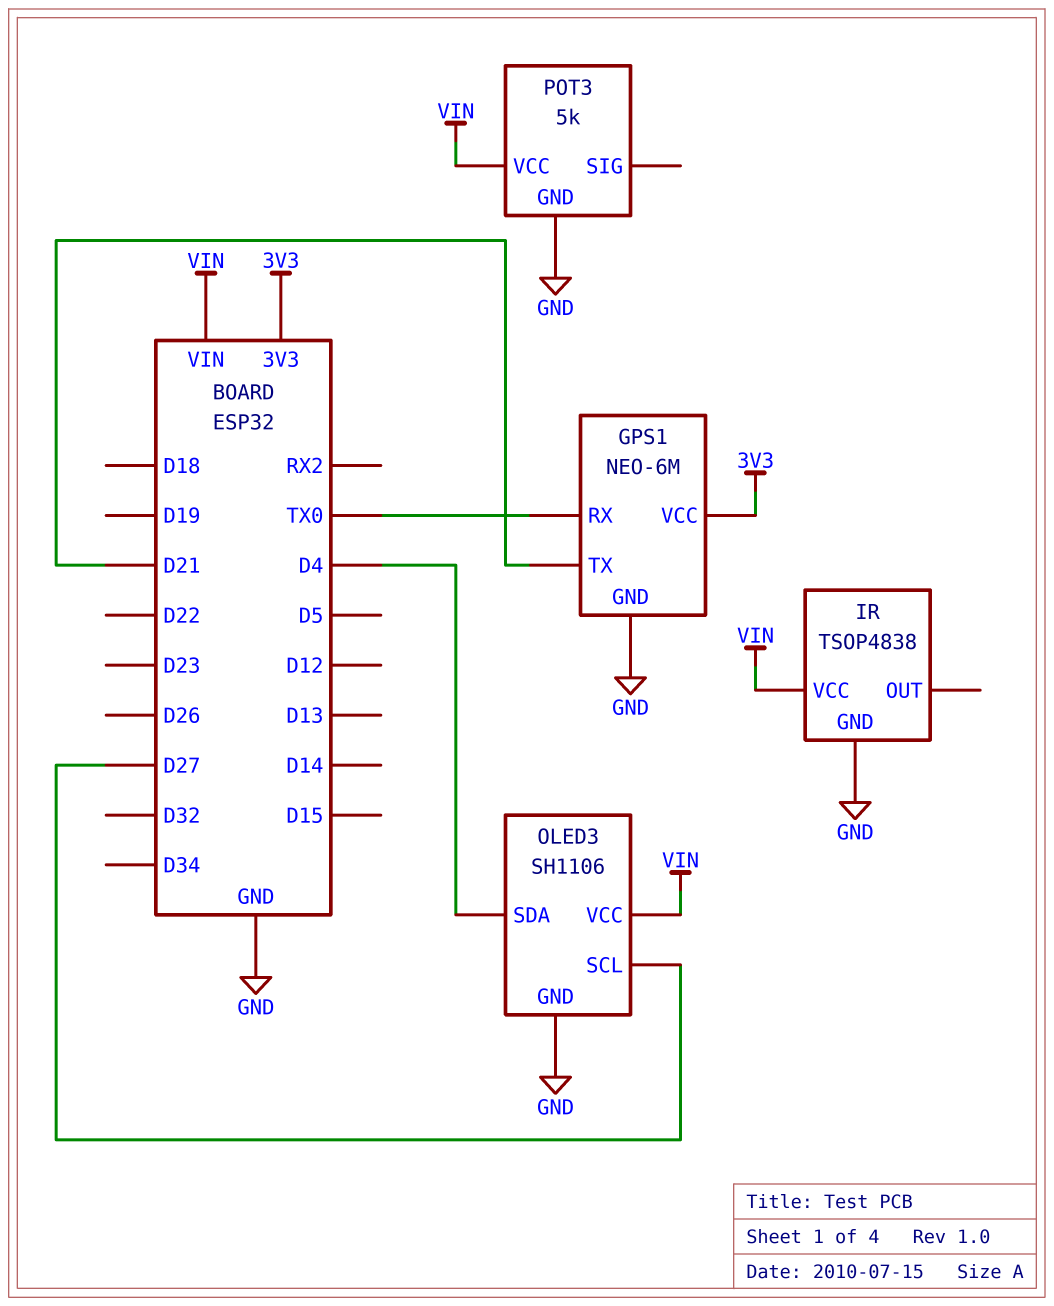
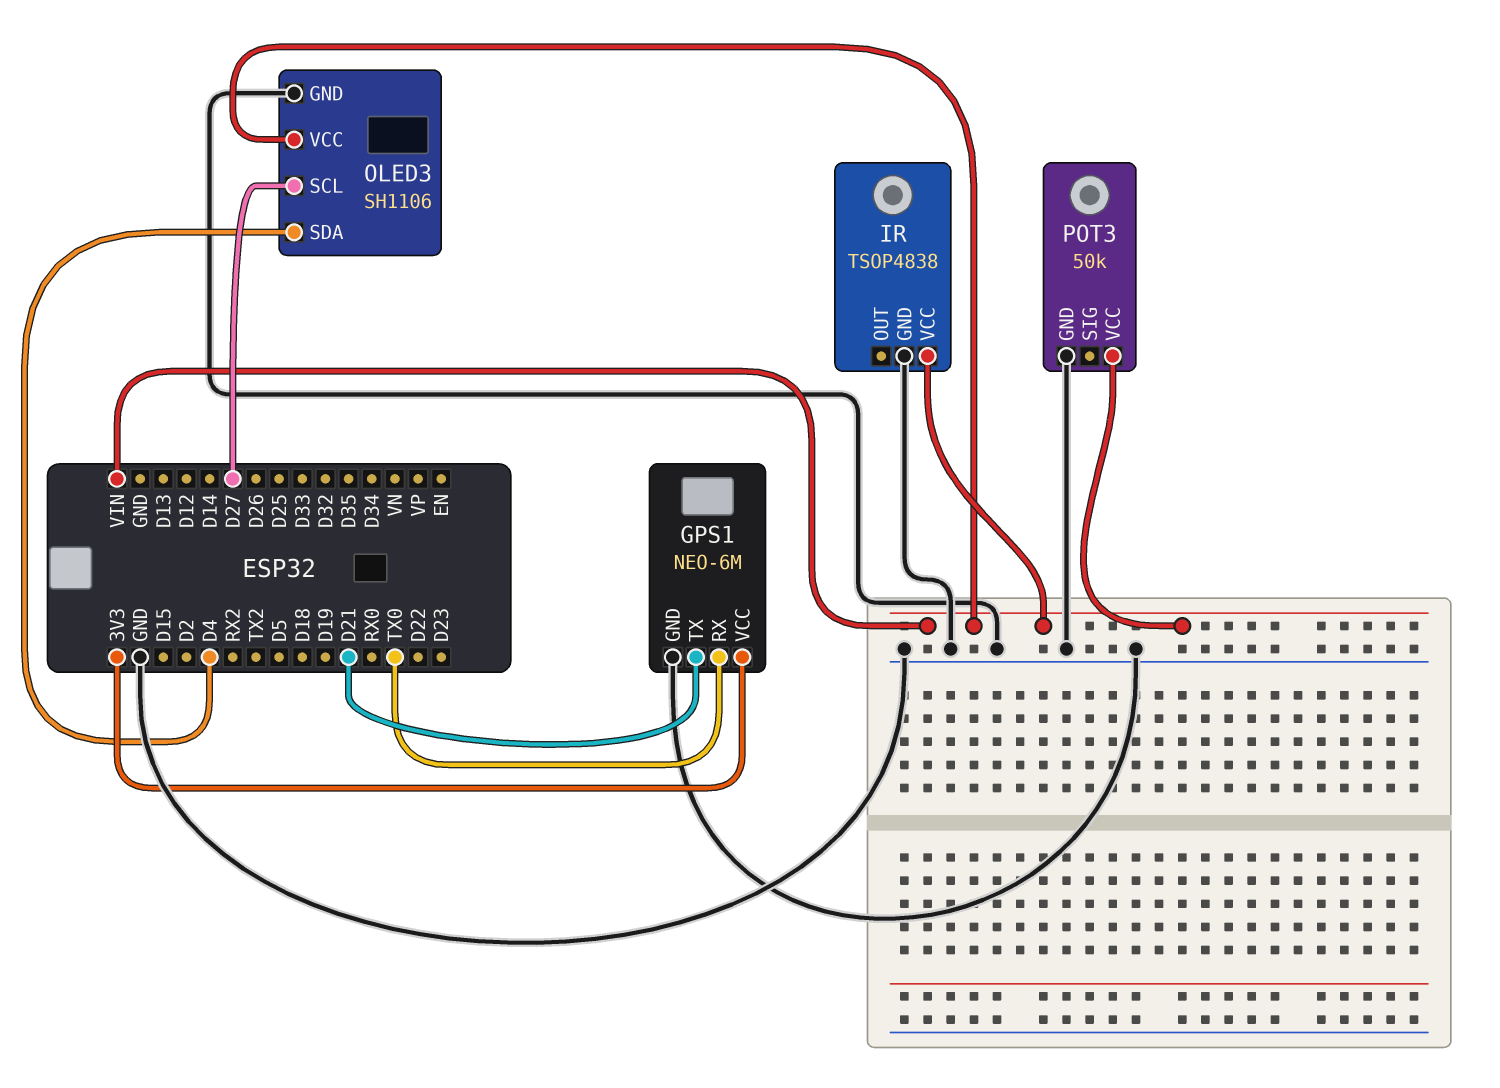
POT3: 5k -> 50k

